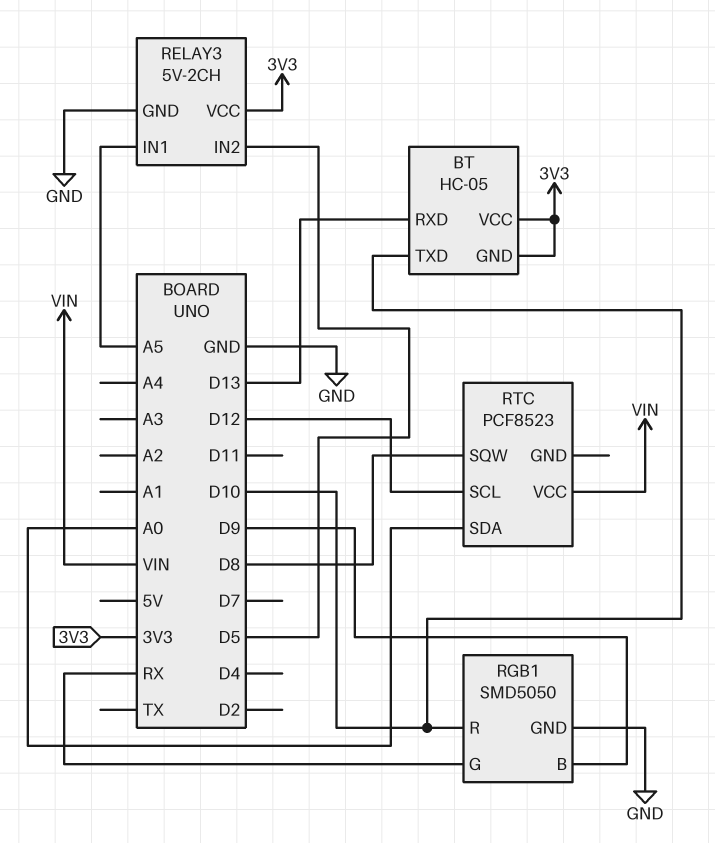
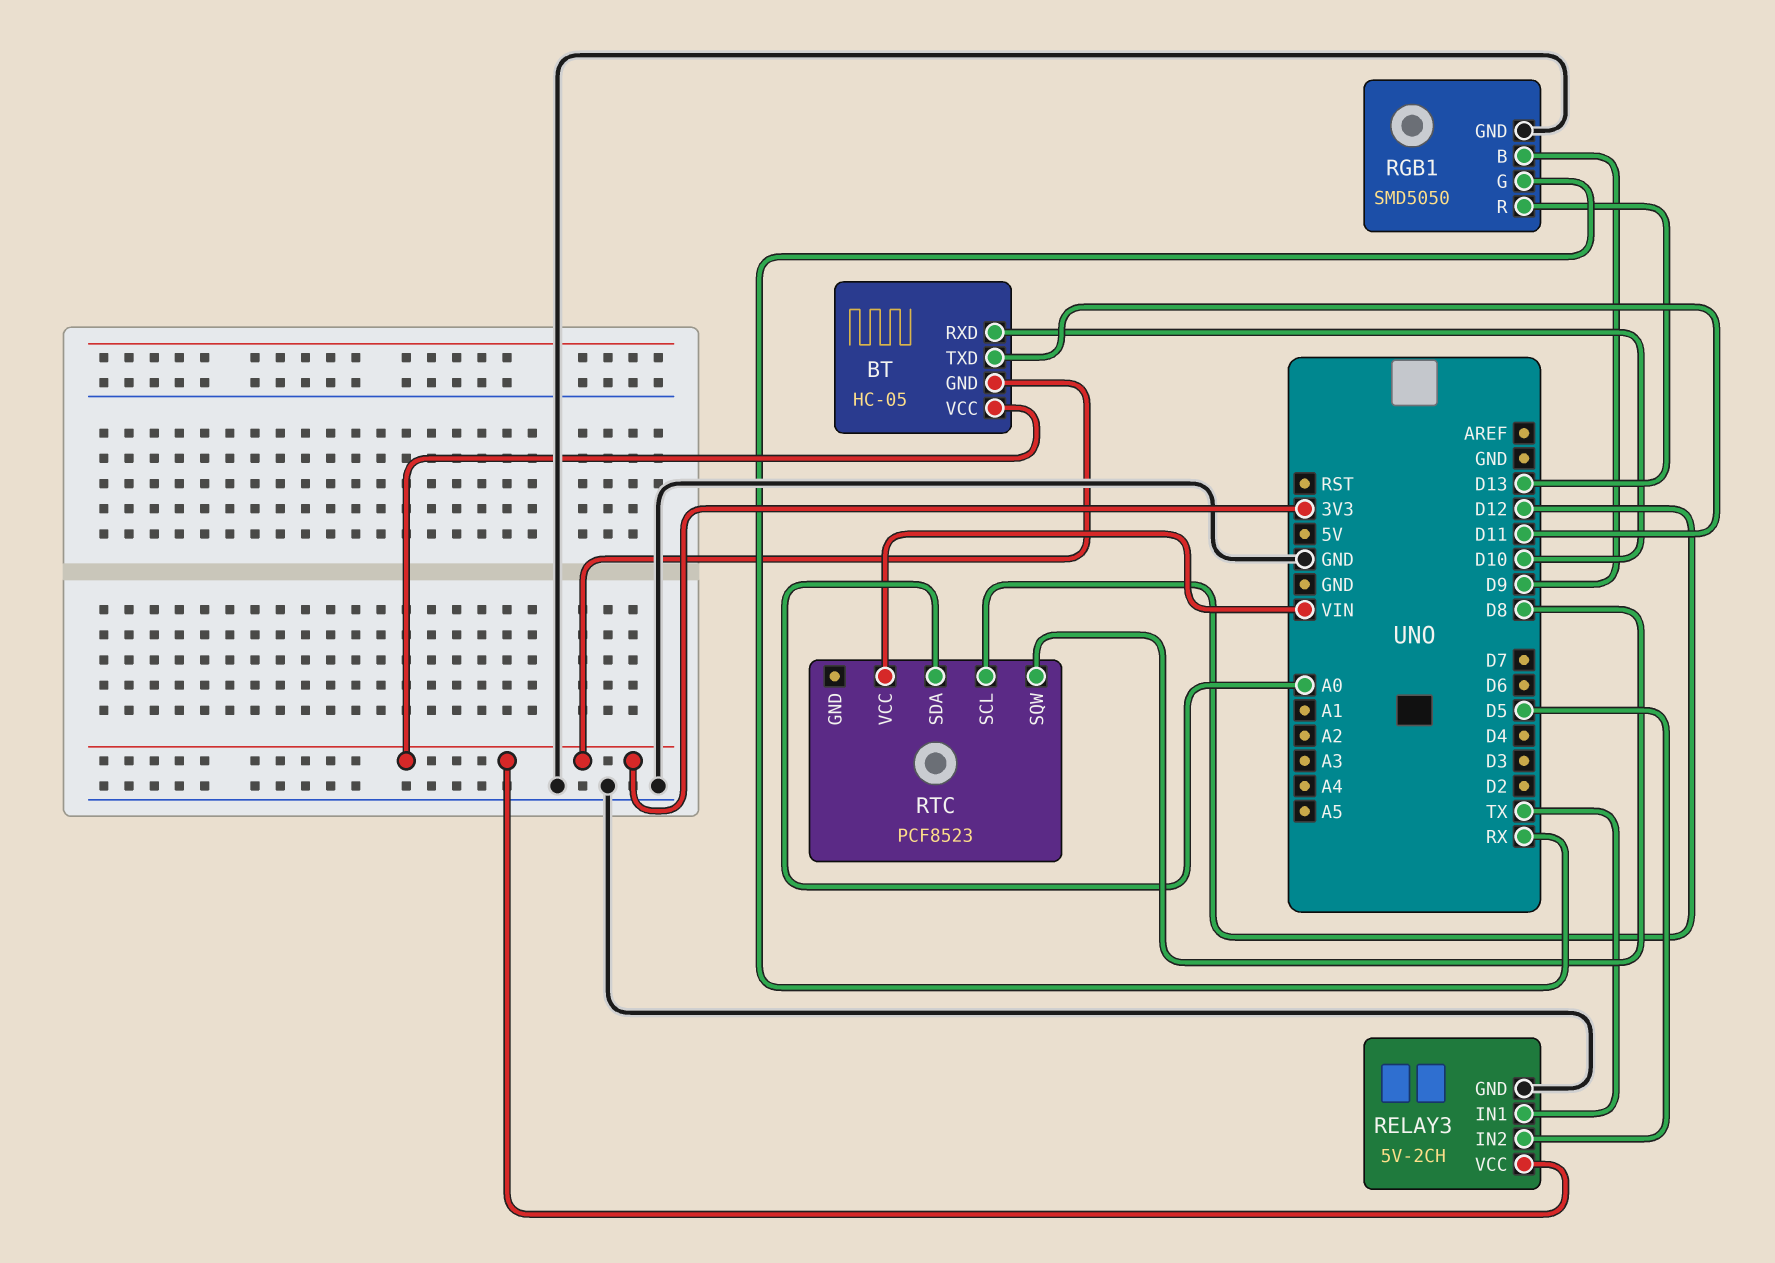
BT pin RXD: D13 -> D10
BT pin TXD: D10 -> D11
RELAY3 pin IN1: A5 -> TX
RGB1 pin R: D10 -> D13

